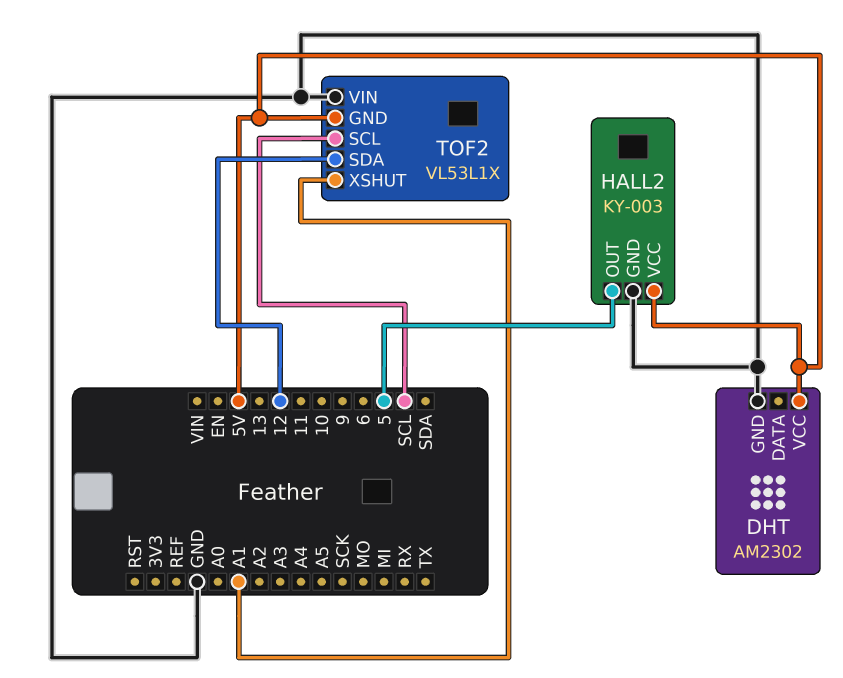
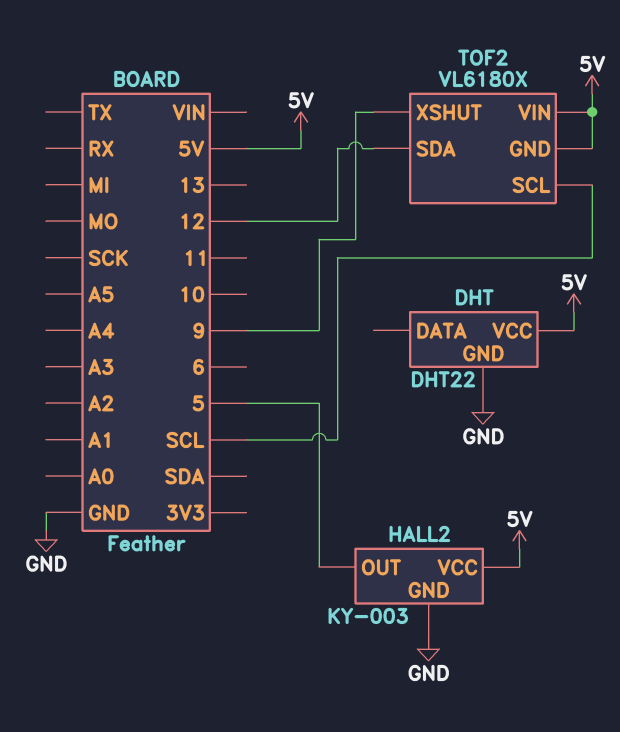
DHT: AM2302 -> DHT22
TOF2: VL53L1X -> VL6180X
TOF2 pin VIN: GND -> 5V
TOF2 pin XSHUT: A1 -> 9

